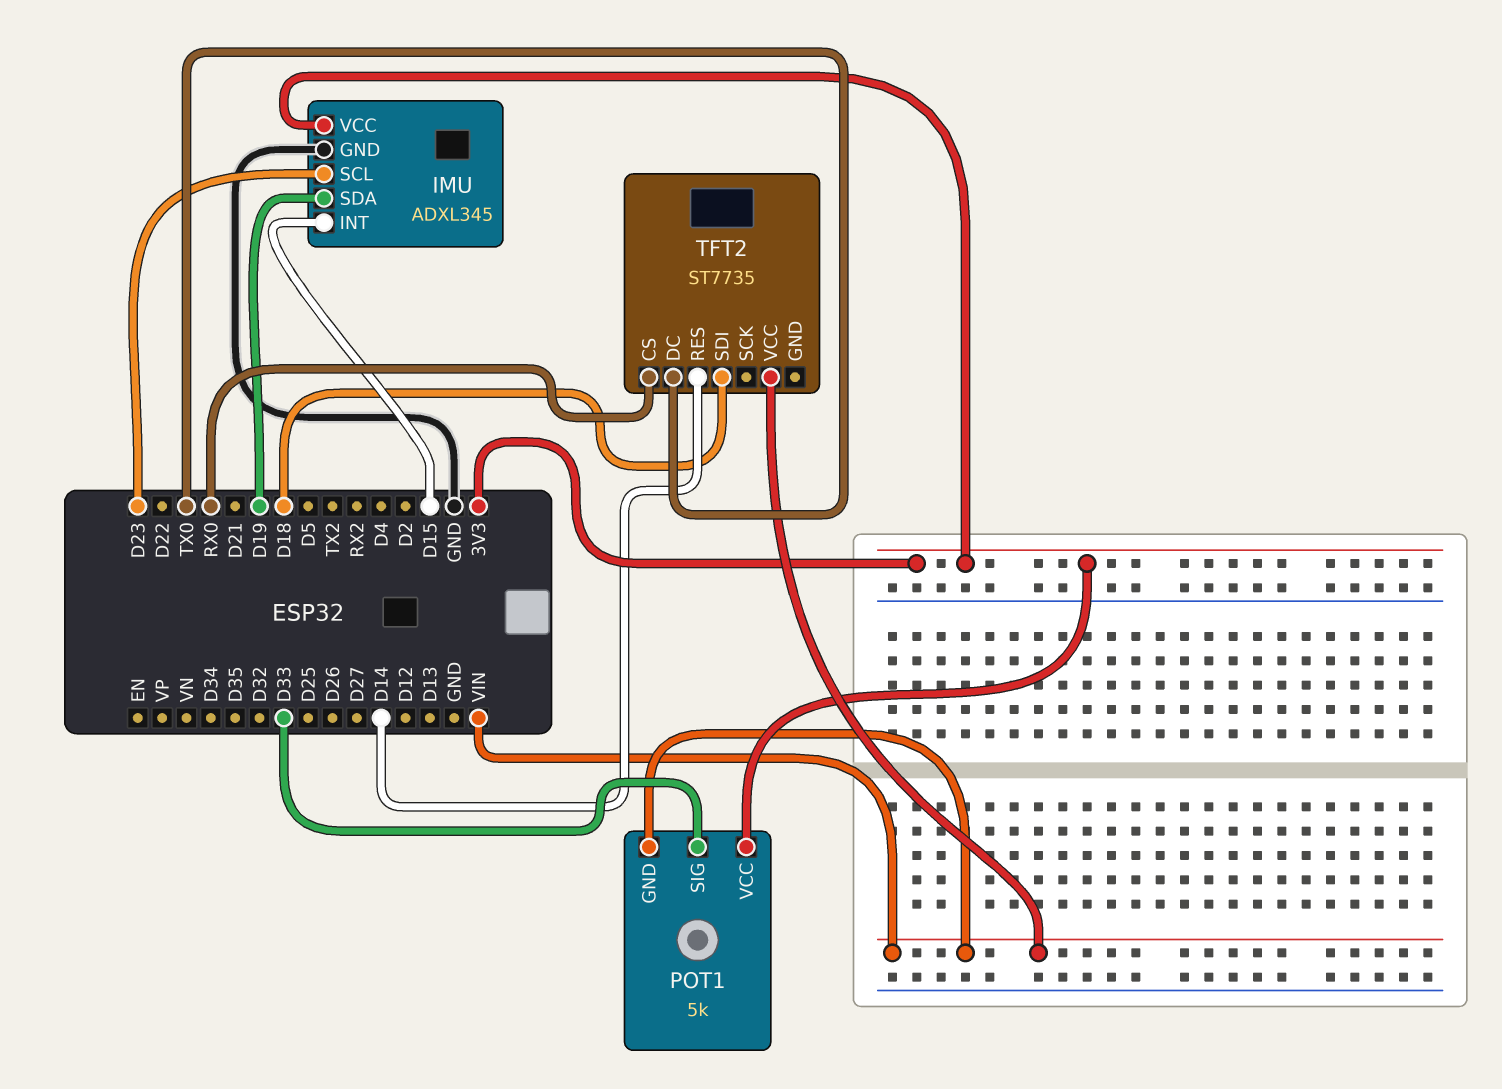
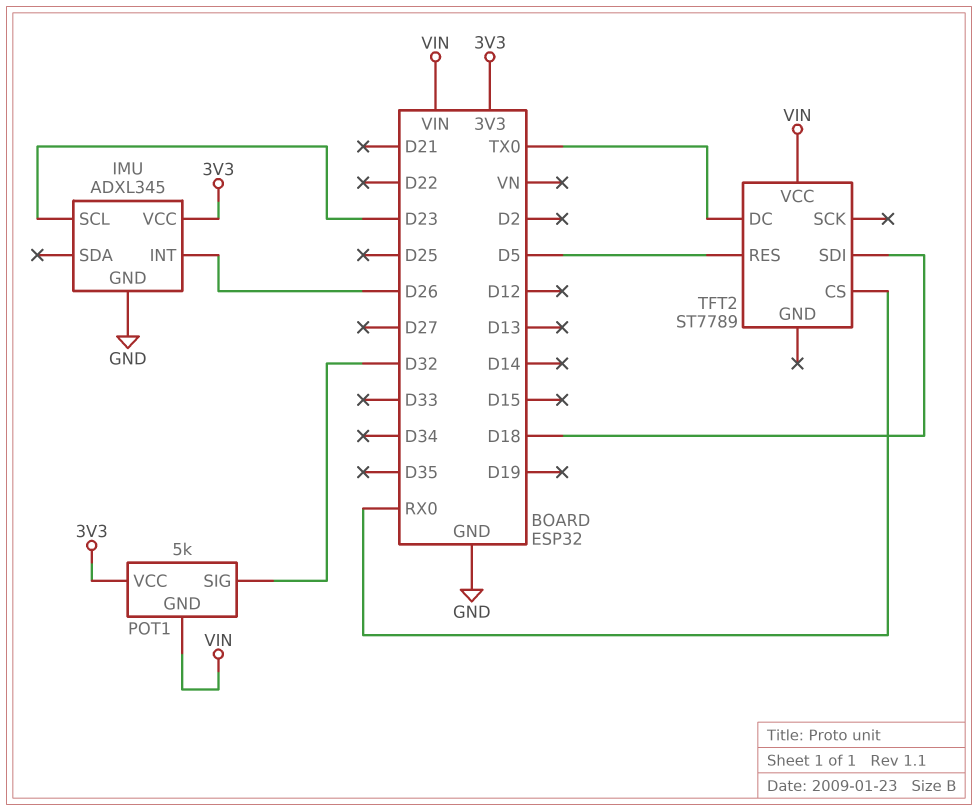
IMU pin INT: D15 -> D26
IMU pin SDA: D19 -> none
POT1 pin SIG: D33 -> D32
TFT2: ST7735 -> ST7789
TFT2 pin RES: D14 -> D5

